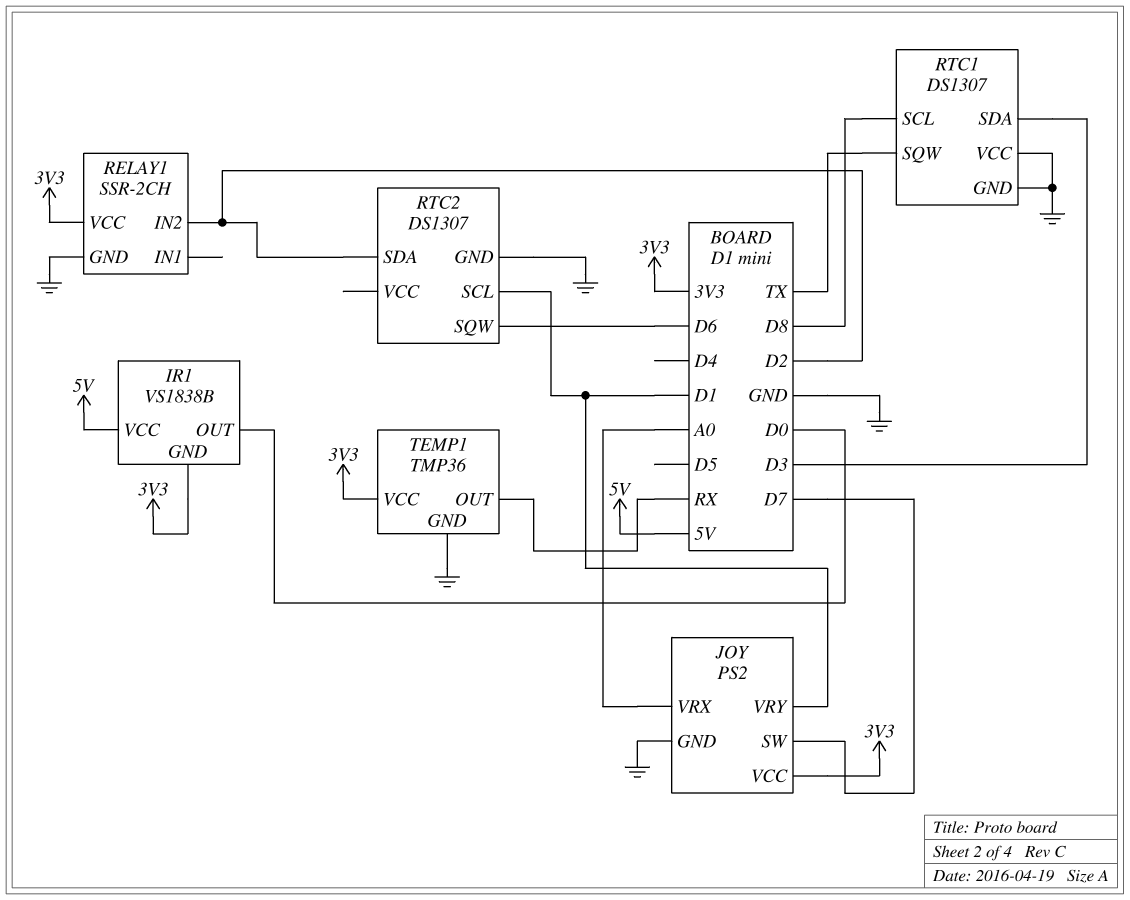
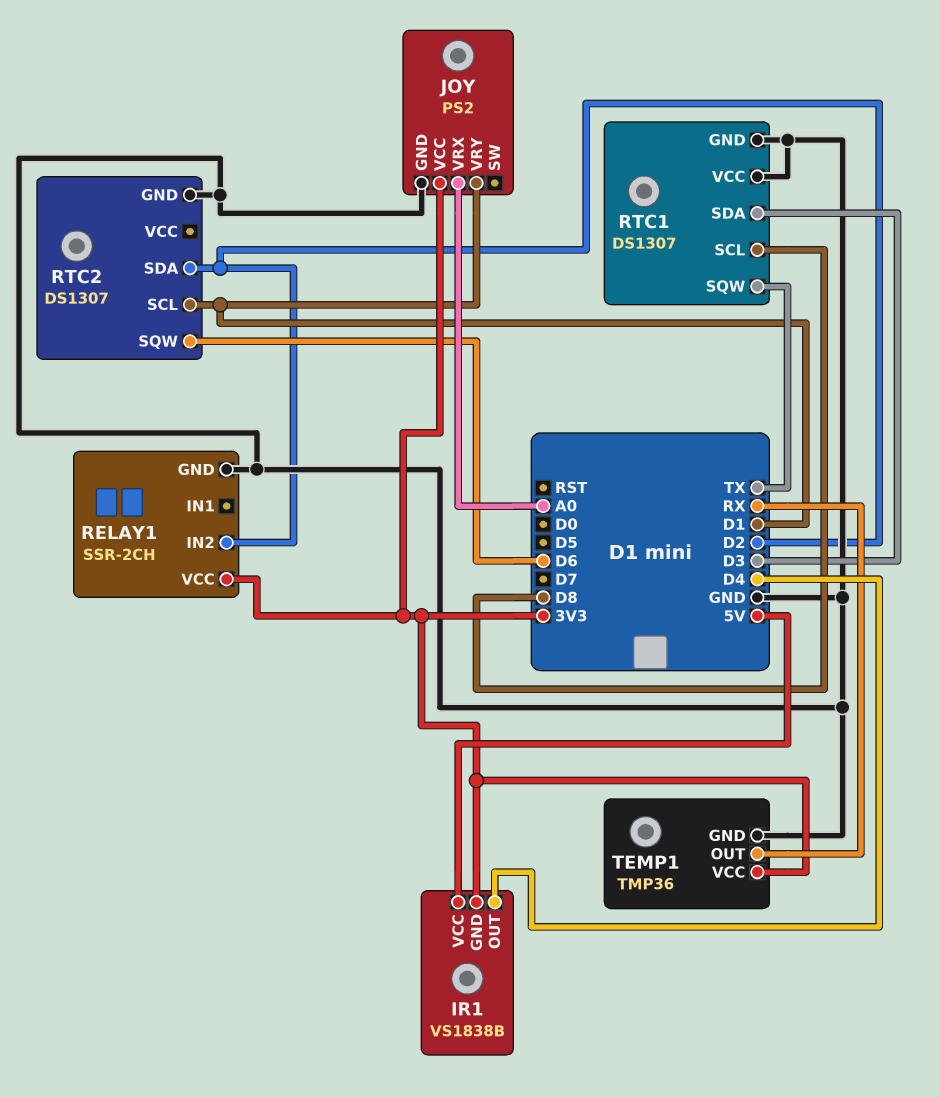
IR1 pin OUT: D0 -> D4
JOY pin SW: D7 -> none

